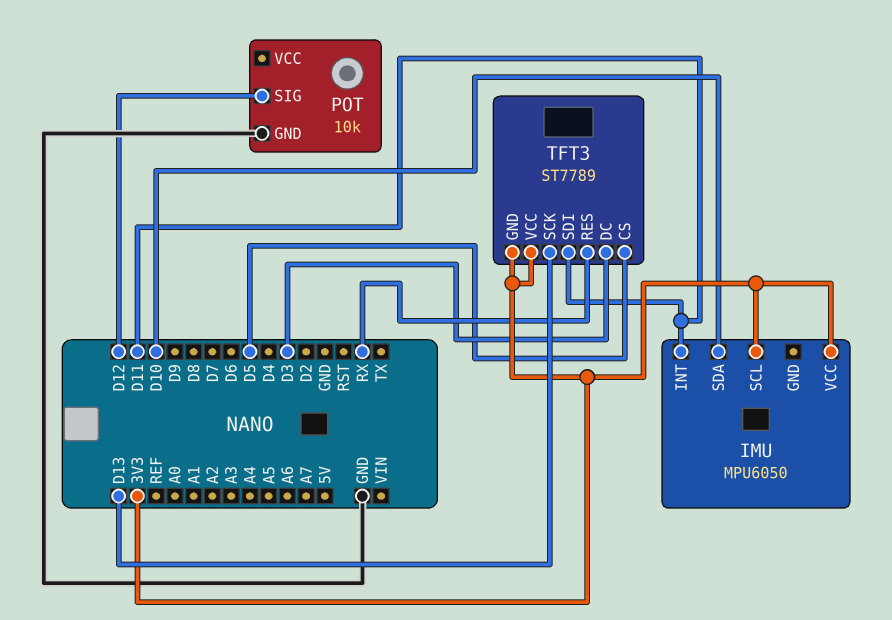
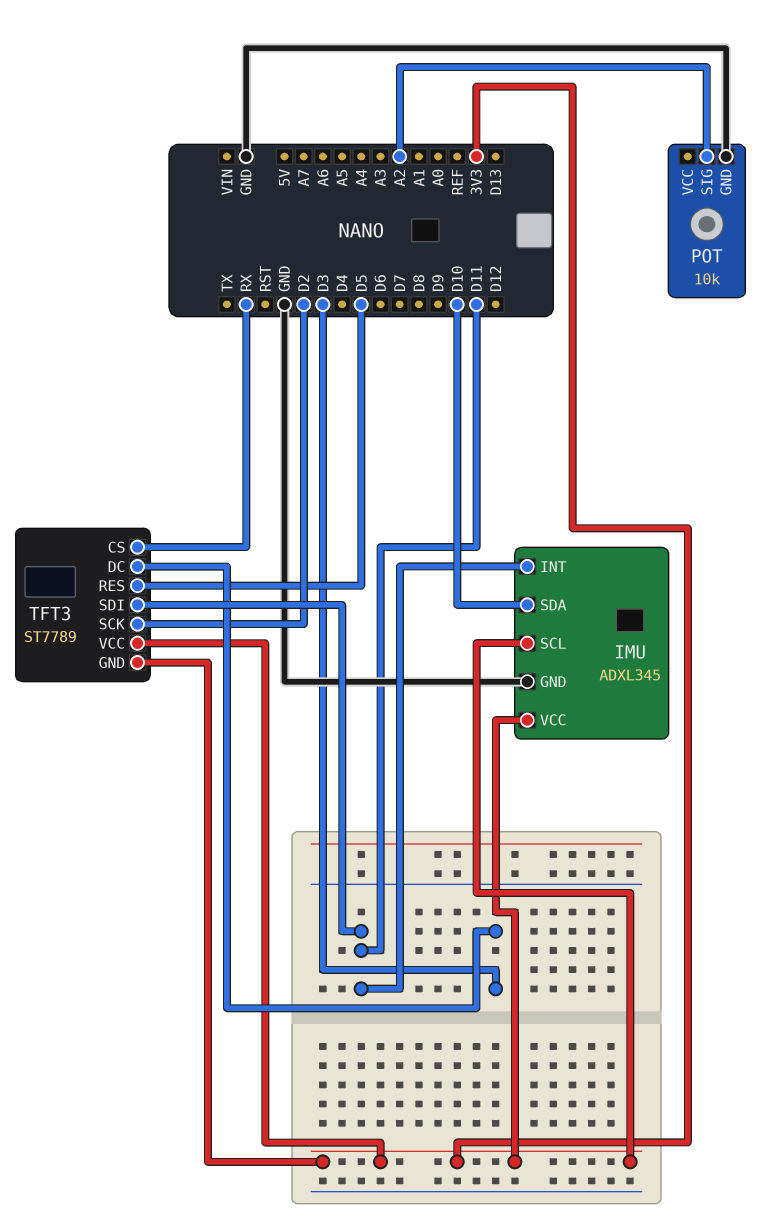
IMU: MPU6050 -> ADXL345
IMU pin GND: none -> GND
POT pin SIG: D12 -> A2
TFT3 pin CS: D5 -> RX
TFT3 pin RES: RX -> D5
TFT3 pin SCK: D13 -> D2

